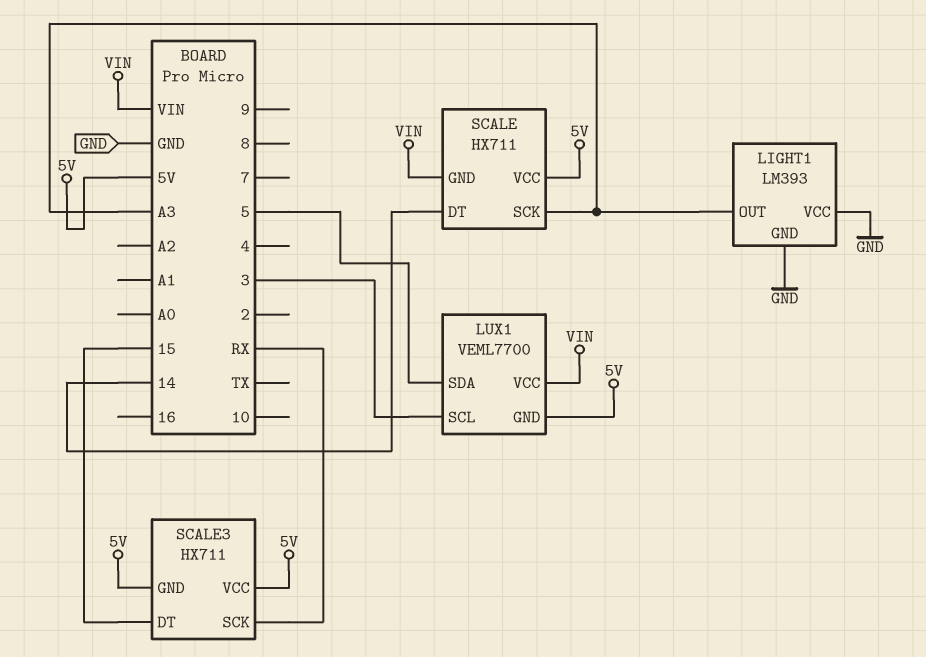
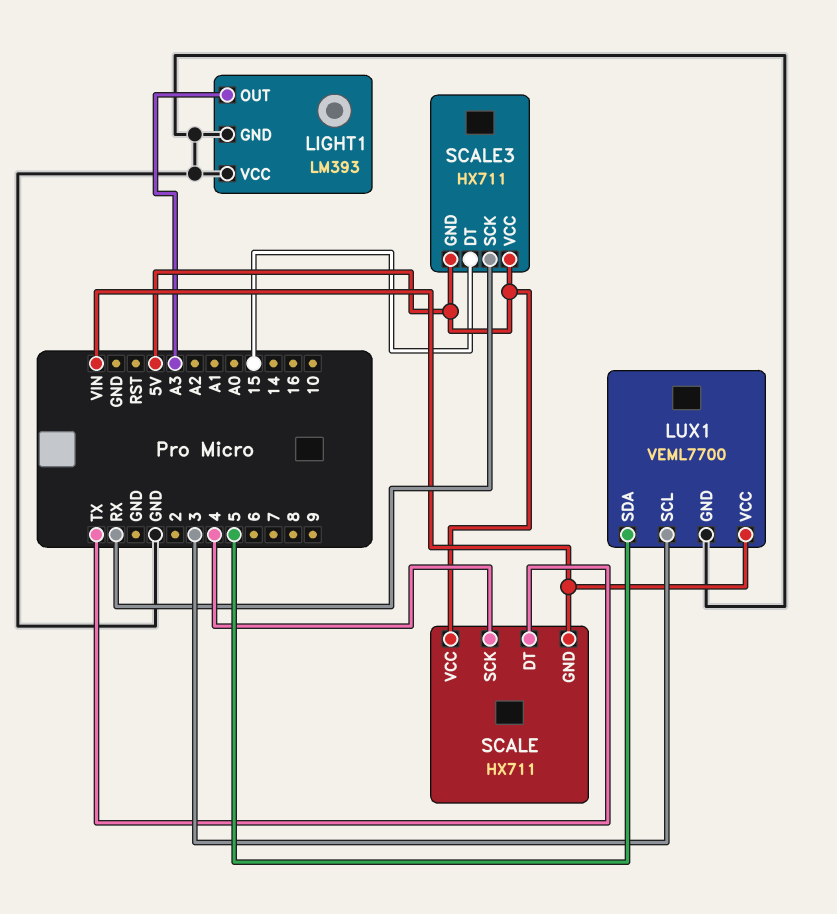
LUX1 pin GND: 5V -> GND
SCALE pin DT: 14 -> TX
SCALE pin SCK: A3 -> 4

